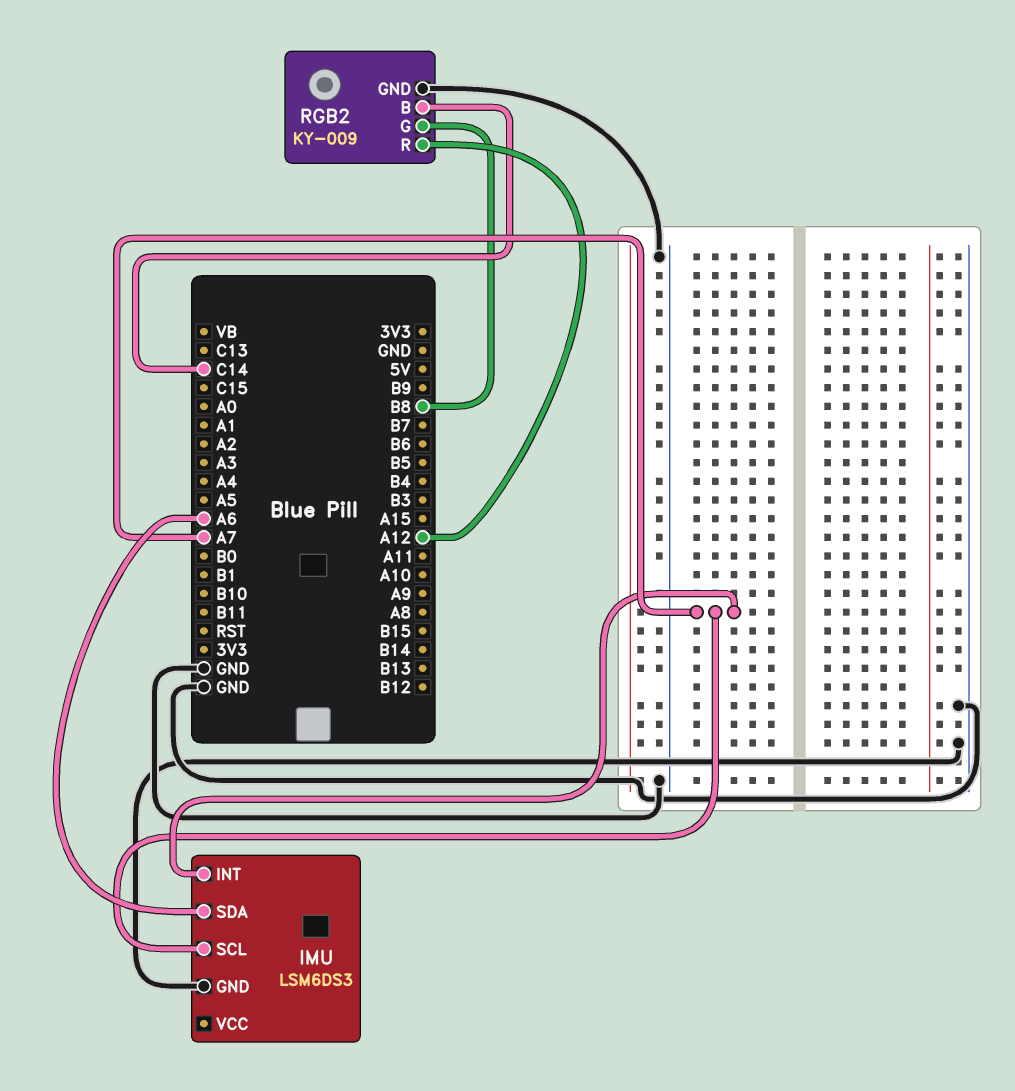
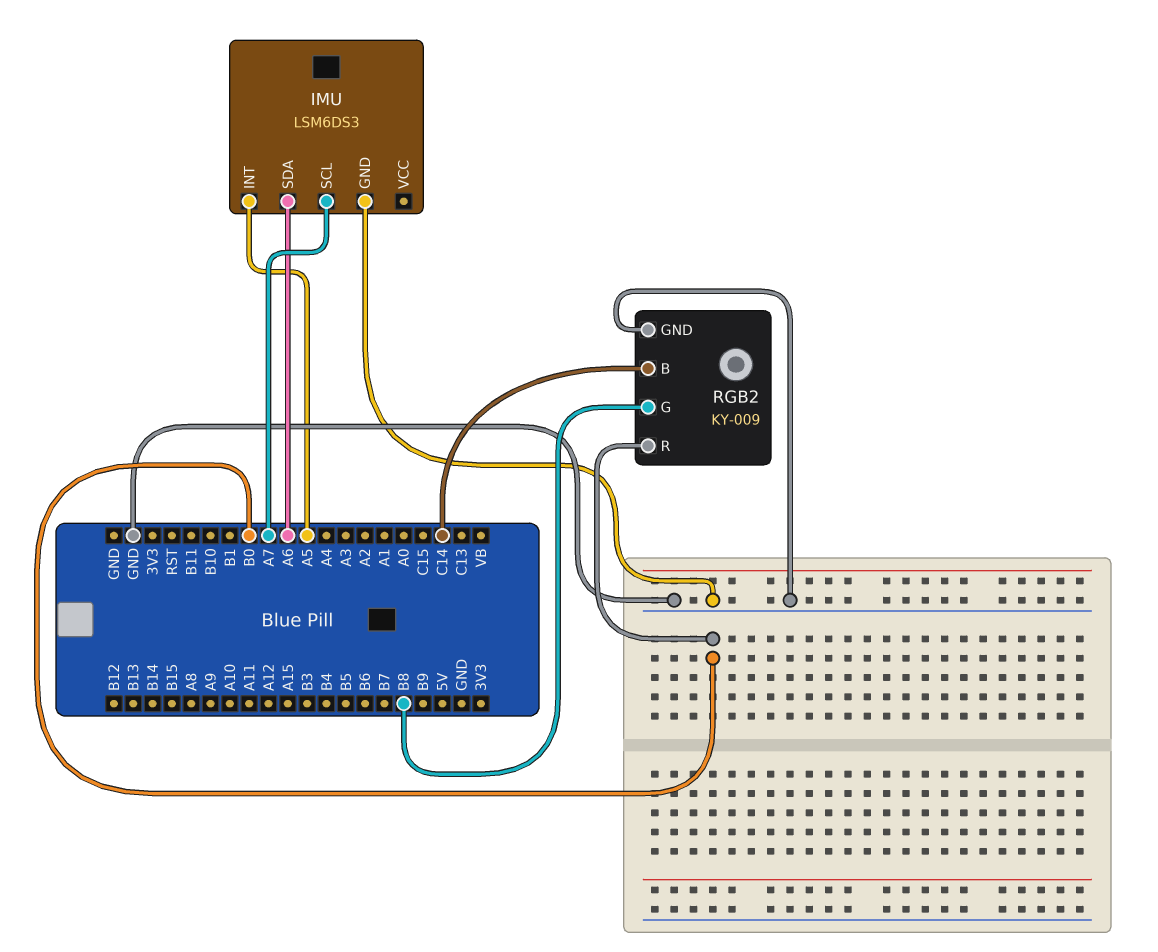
IMU pin INT: A7 -> A5
RGB2 pin R: A12 -> B0

